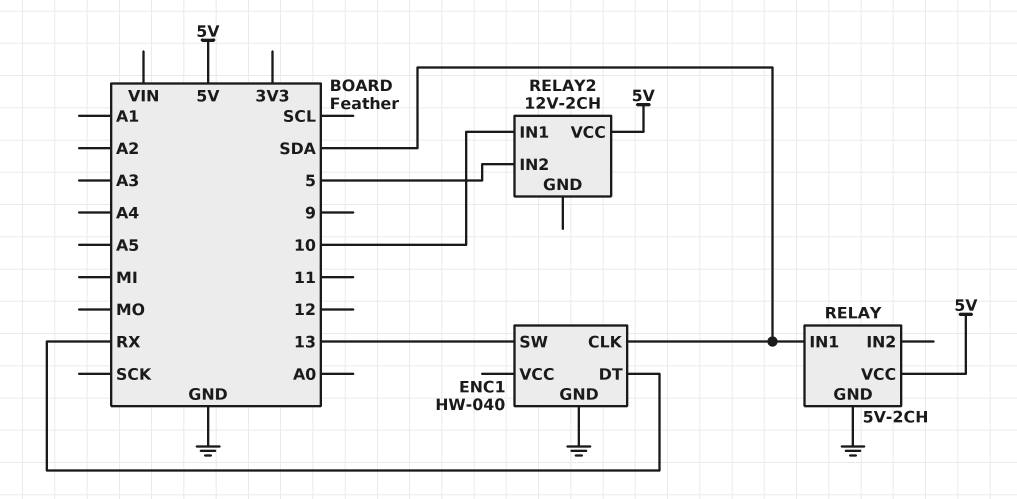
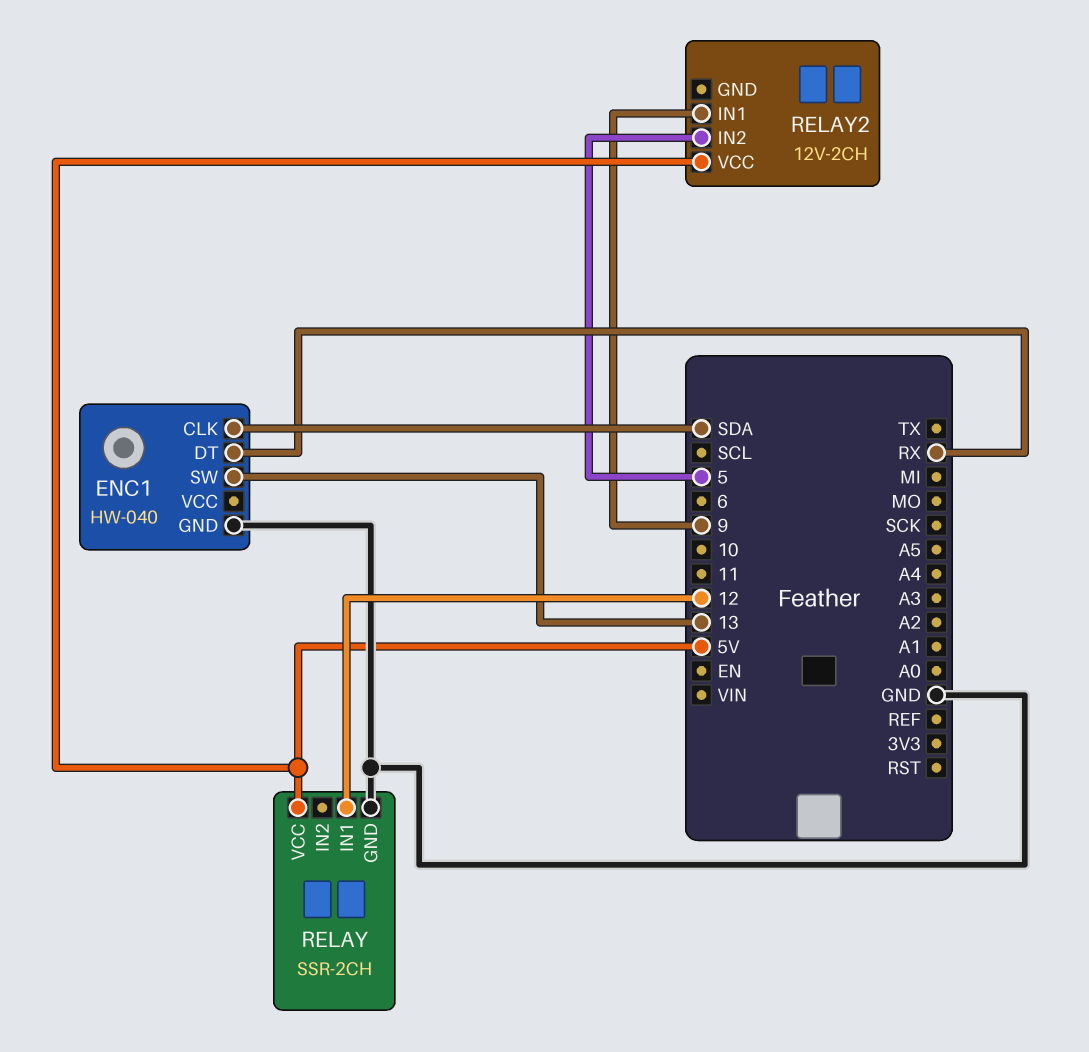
RELAY: 5V-2CH -> SSR-2CH
RELAY pin IN1: SDA -> 12
RELAY2 pin IN1: 10 -> 9

